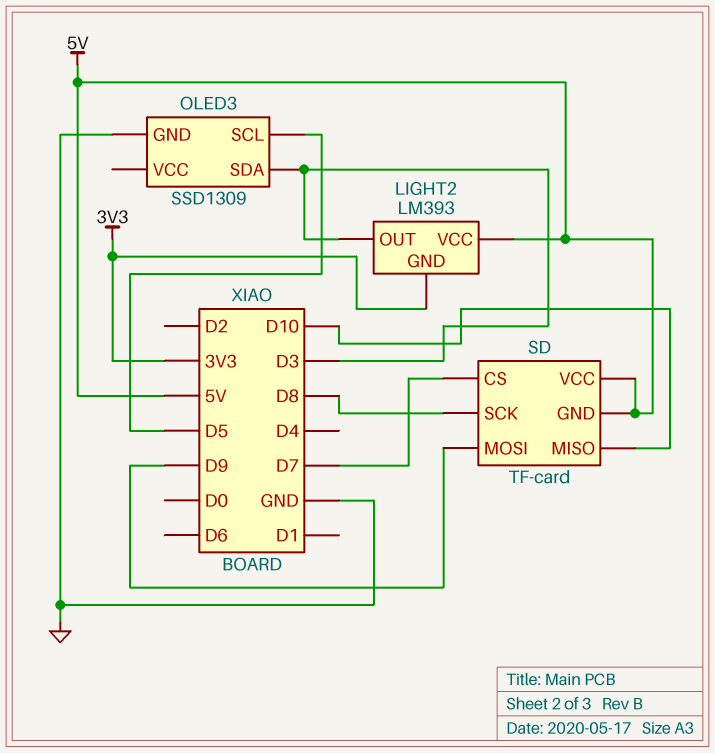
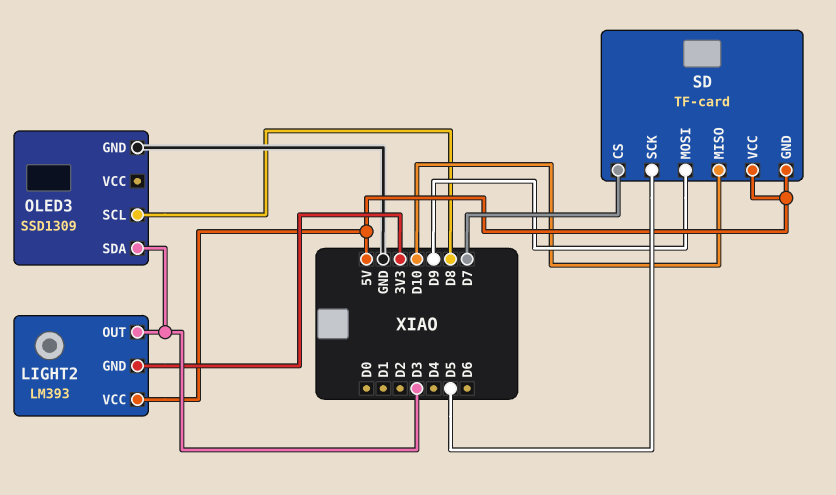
OLED3 pin SCL: D5 -> D8
SD pin SCK: D8 -> D5

